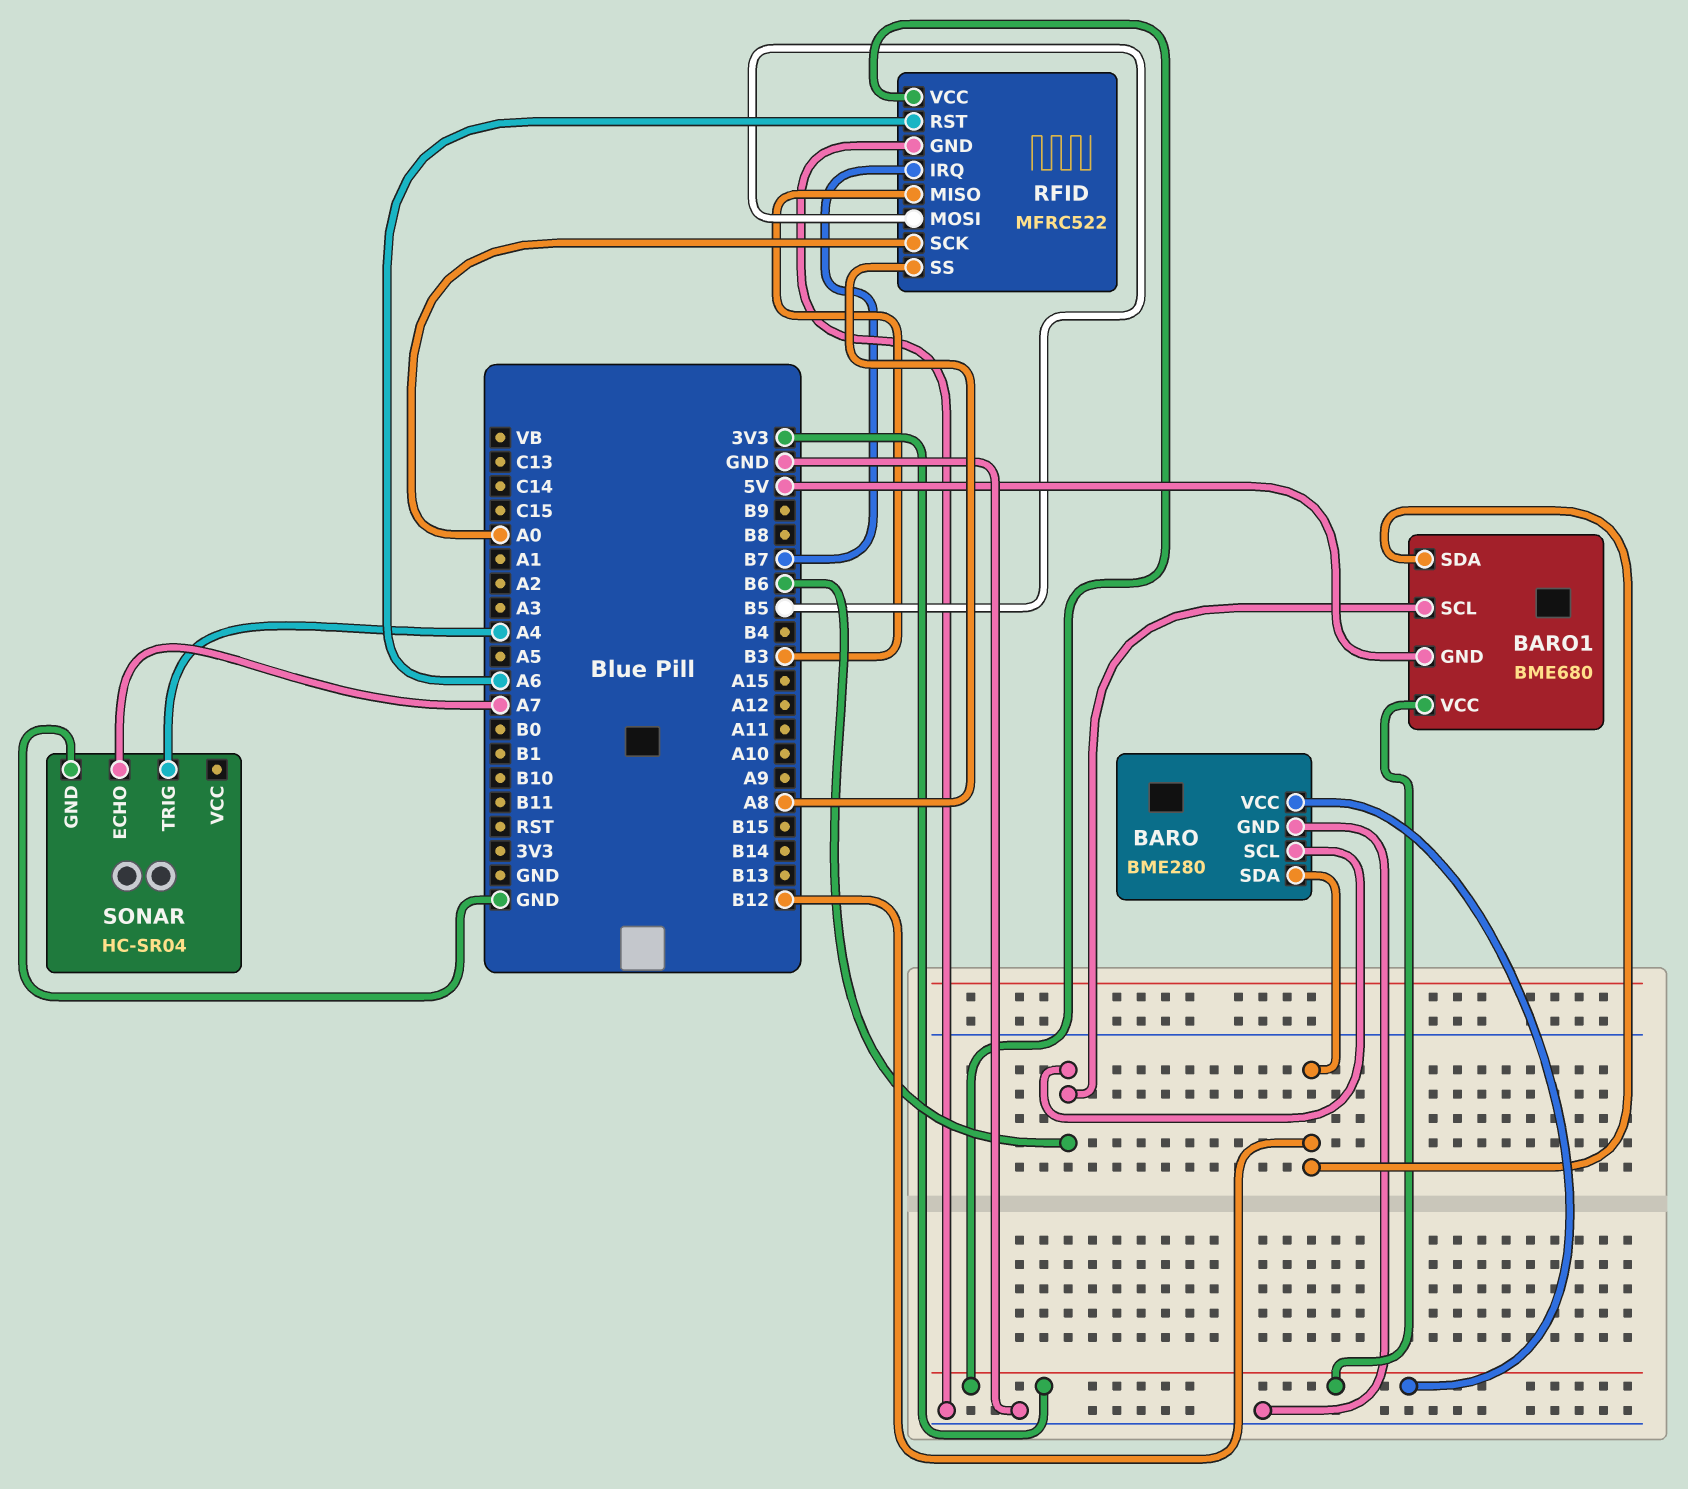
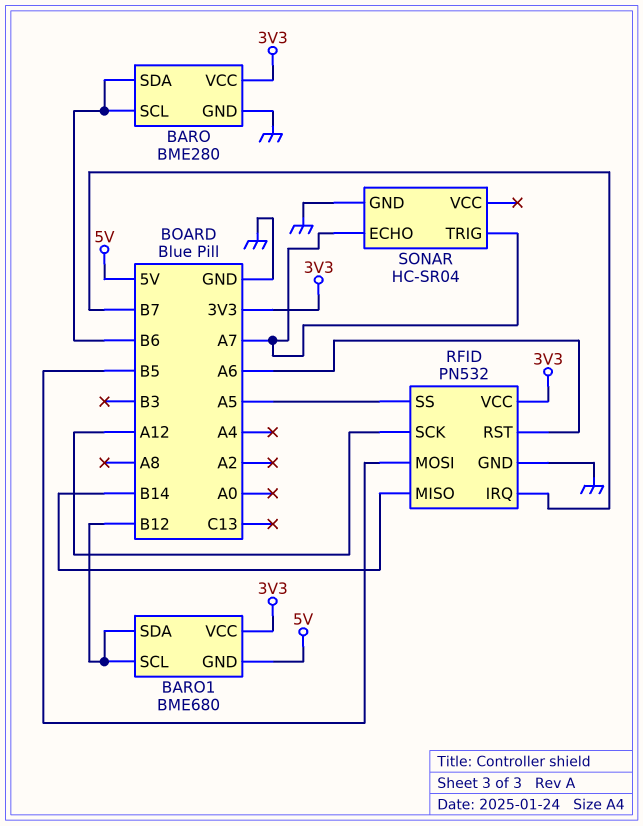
BARO pin SDA: B12 -> B6
BARO1 pin SCL: B6 -> B12
RFID: MFRC522 -> PN532
RFID pin MISO: B3 -> B14
RFID pin SCK: A0 -> A12
RFID pin SS: A8 -> A5
SONAR pin TRIG: A4 -> A7

